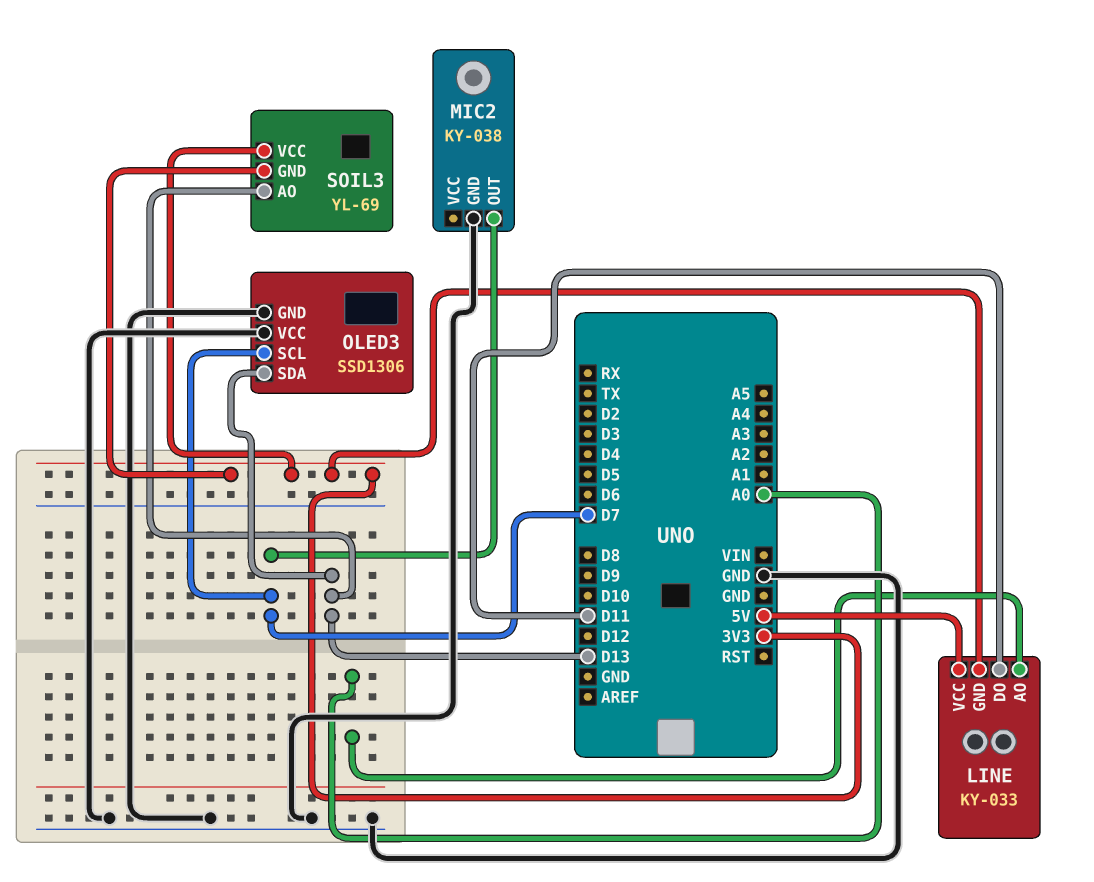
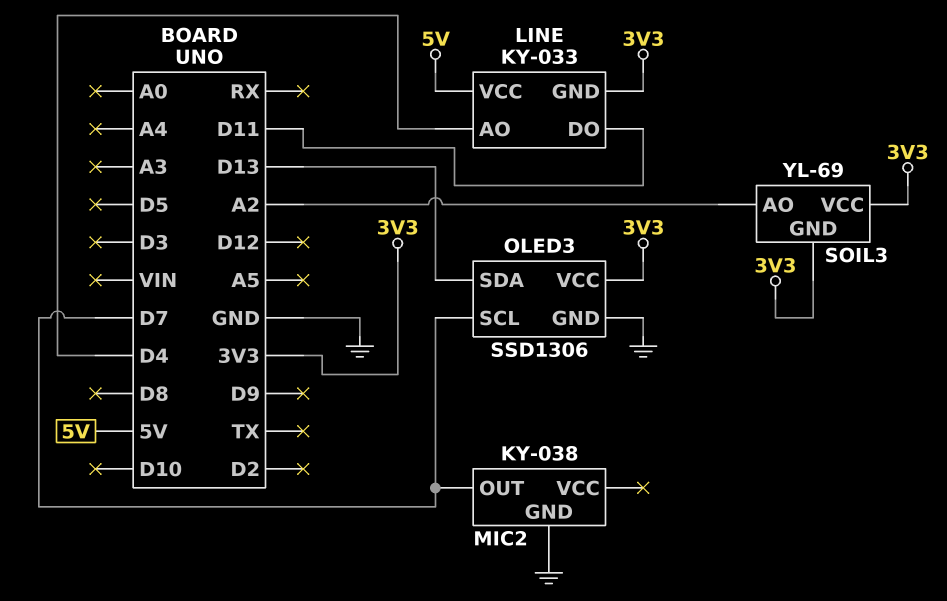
LINE pin AO: A0 -> D4
OLED3 pin VCC: GND -> 3V3
SOIL3 pin AO: D13 -> A2

